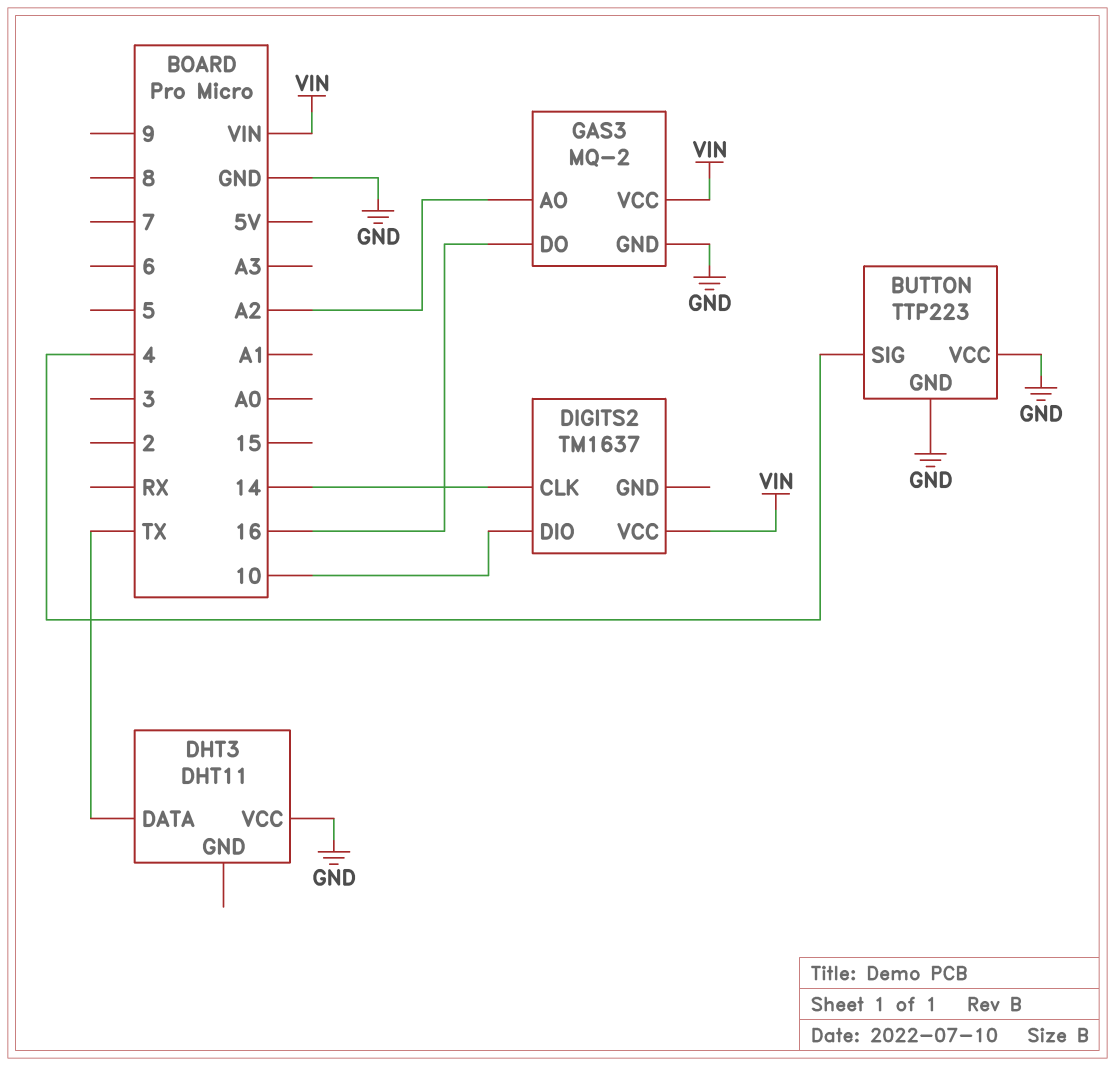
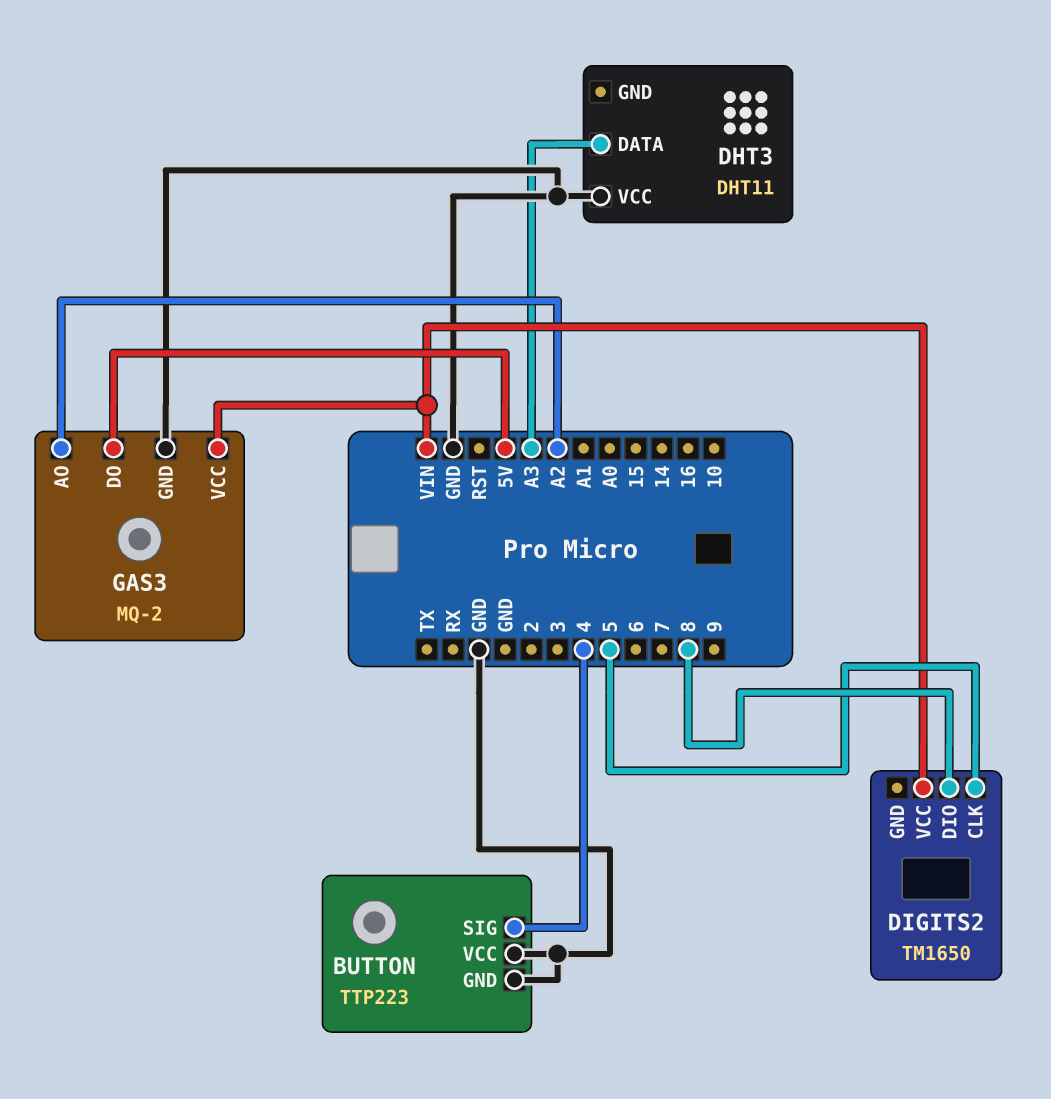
DHT3 pin DATA: TX -> A3
DIGITS2: TM1637 -> TM1650
DIGITS2 pin CLK: 14 -> 5
DIGITS2 pin DIO: 10 -> 8
GAS3 pin DO: 16 -> 5V

